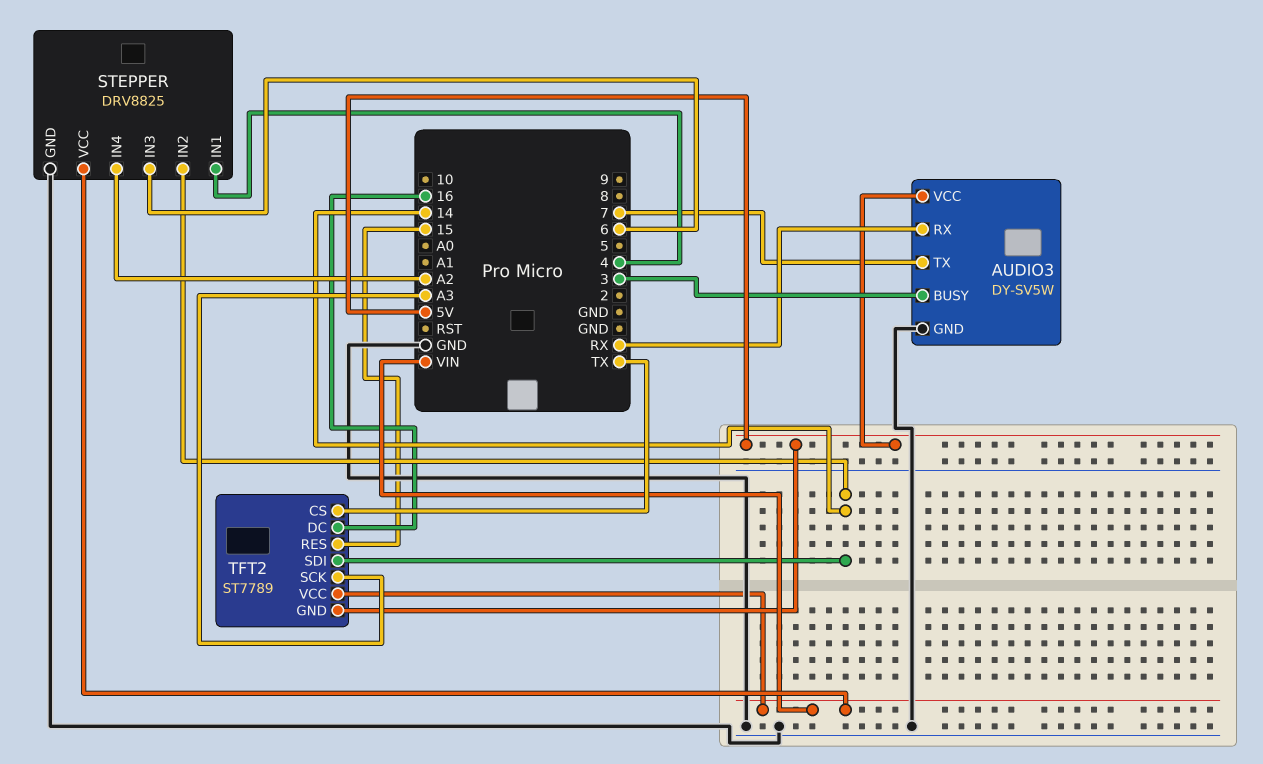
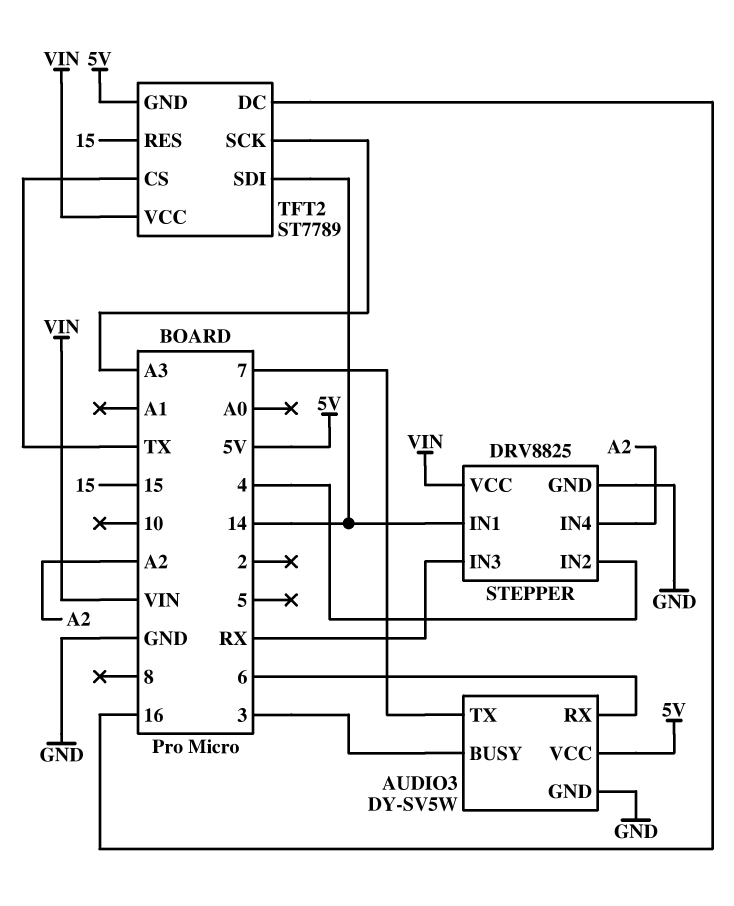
AUDIO3 pin RX: RX -> 6
STEPPER pin IN1: 4 -> 14
STEPPER pin IN2: 14 -> 4
STEPPER pin IN3: 6 -> RX

